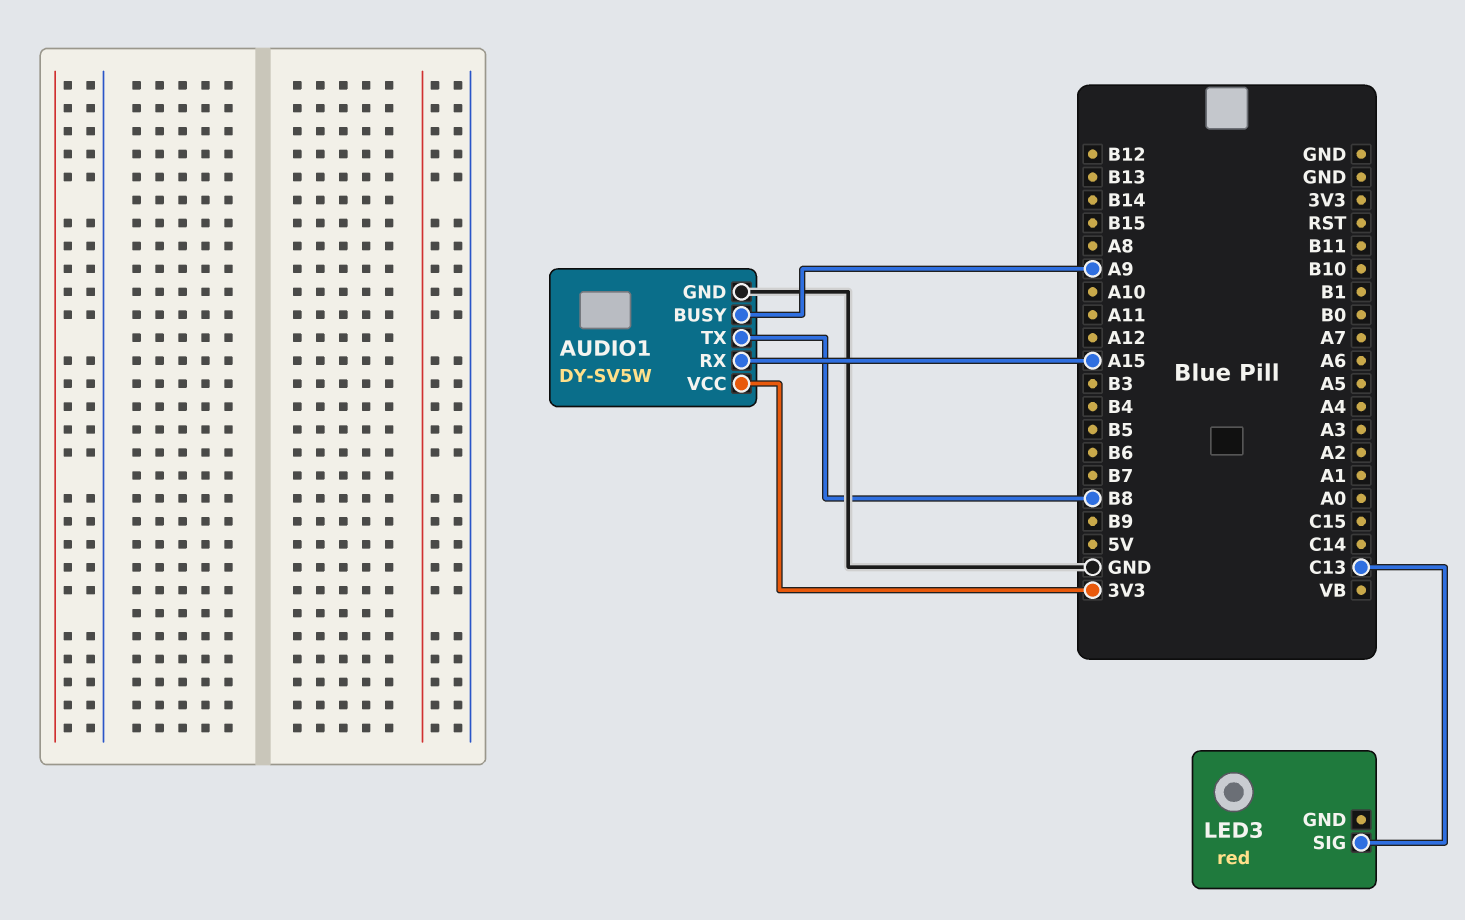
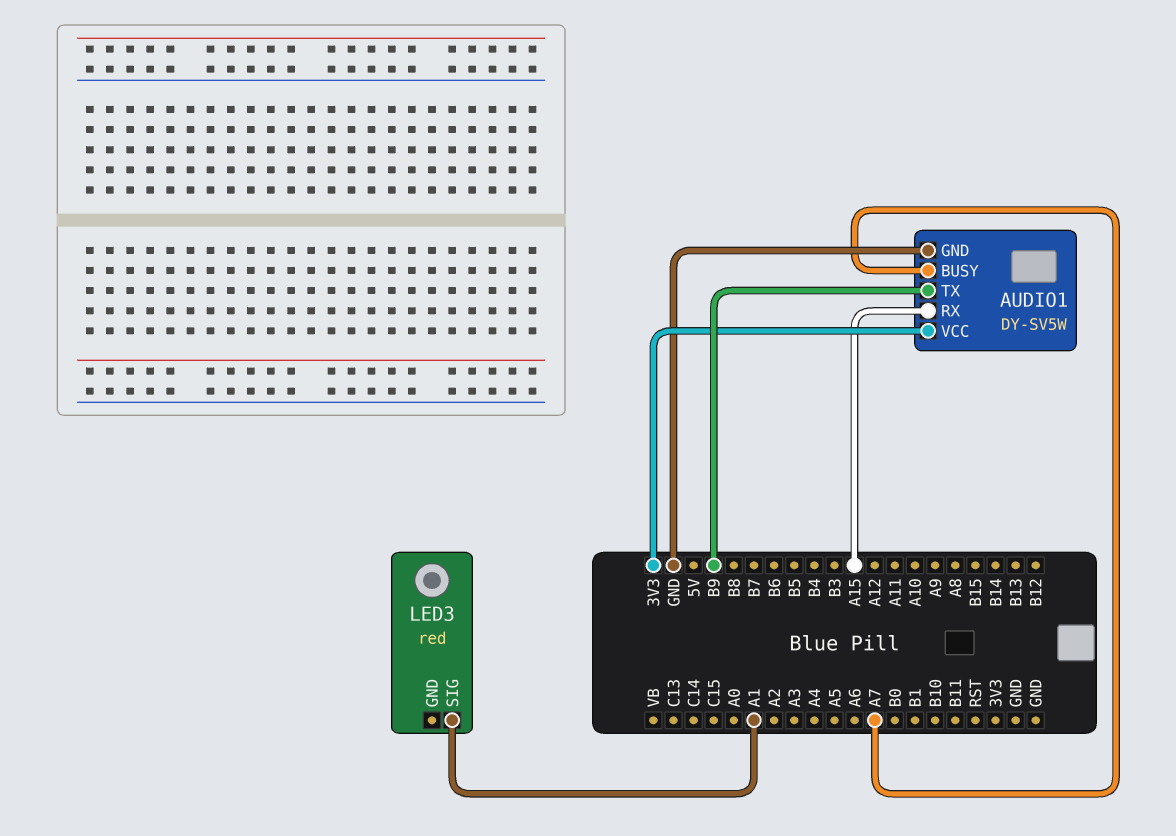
AUDIO1 pin BUSY: A9 -> A7
AUDIO1 pin TX: B8 -> B9
LED3 pin SIG: C13 -> A1

